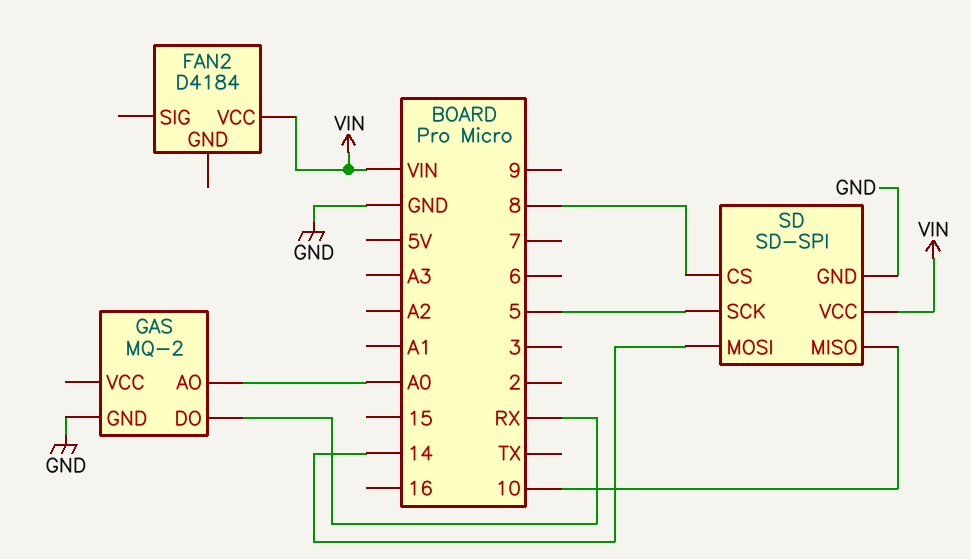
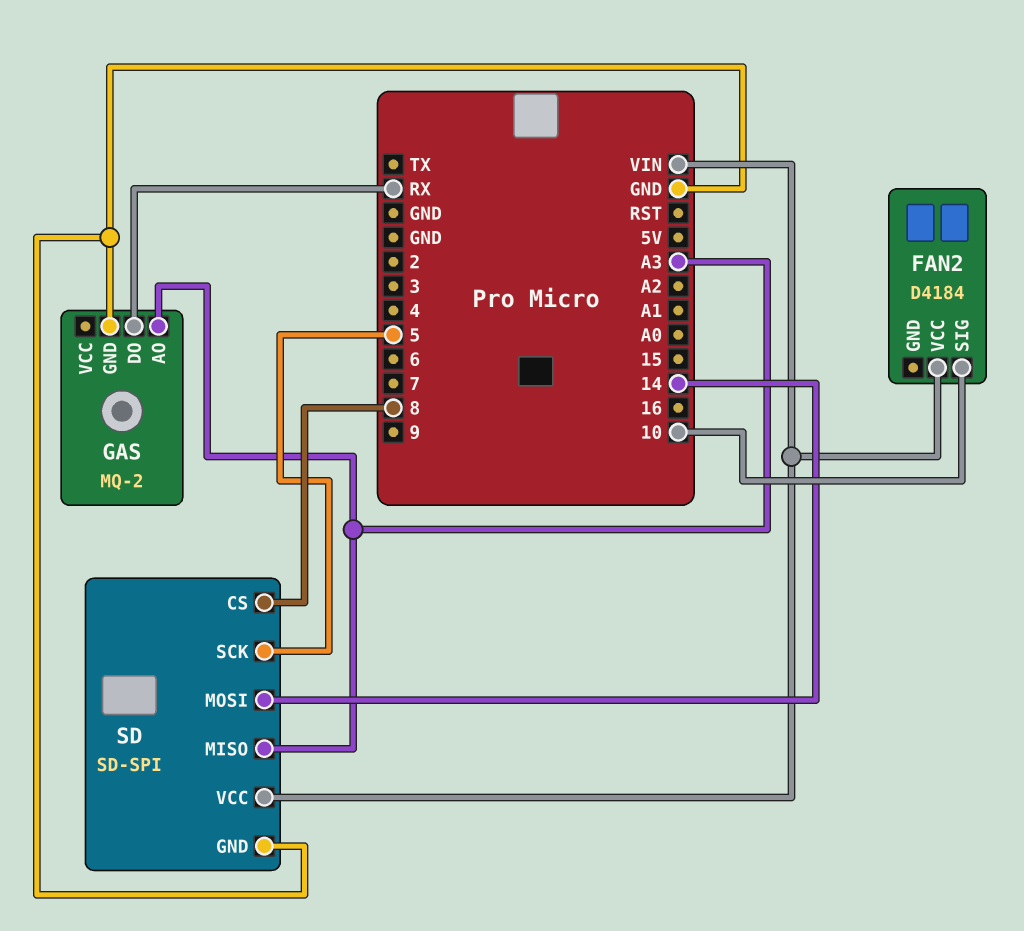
FAN2 pin SIG: none -> 10
GAS pin AO: A0 -> A3
SD pin MISO: 10 -> A3

